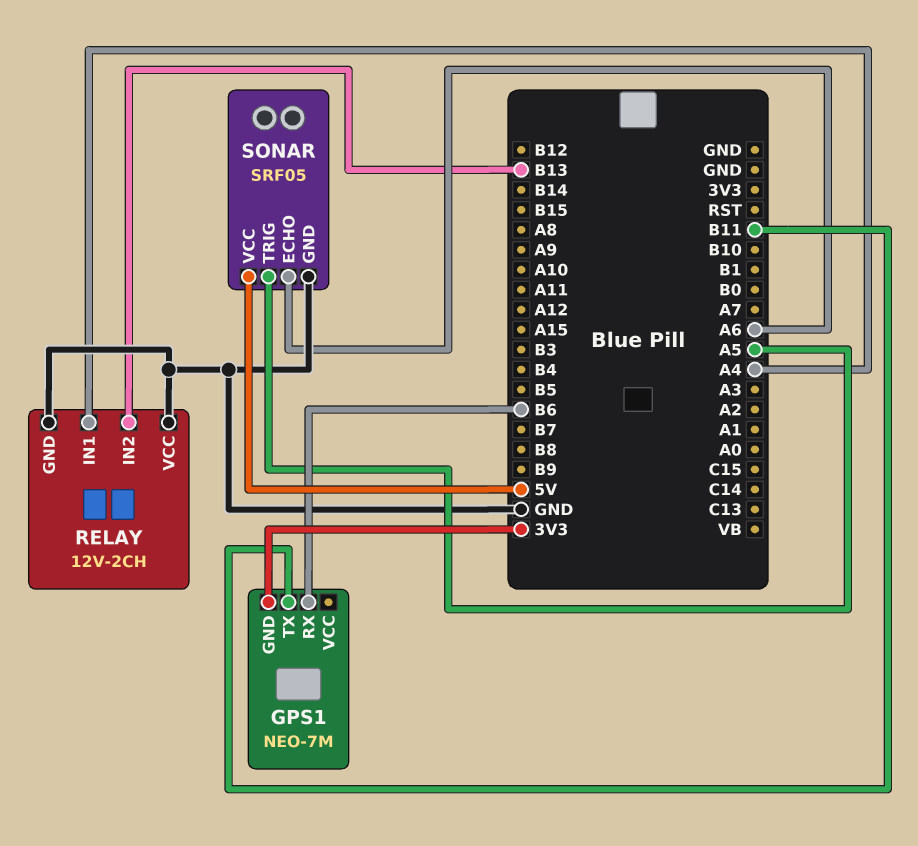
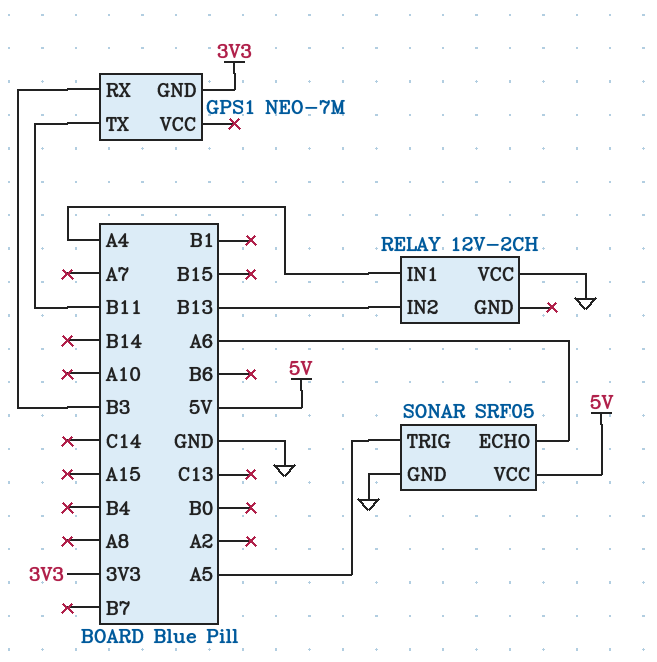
GPS1 pin RX: B6 -> B3
RELAY pin GND: GND -> none

